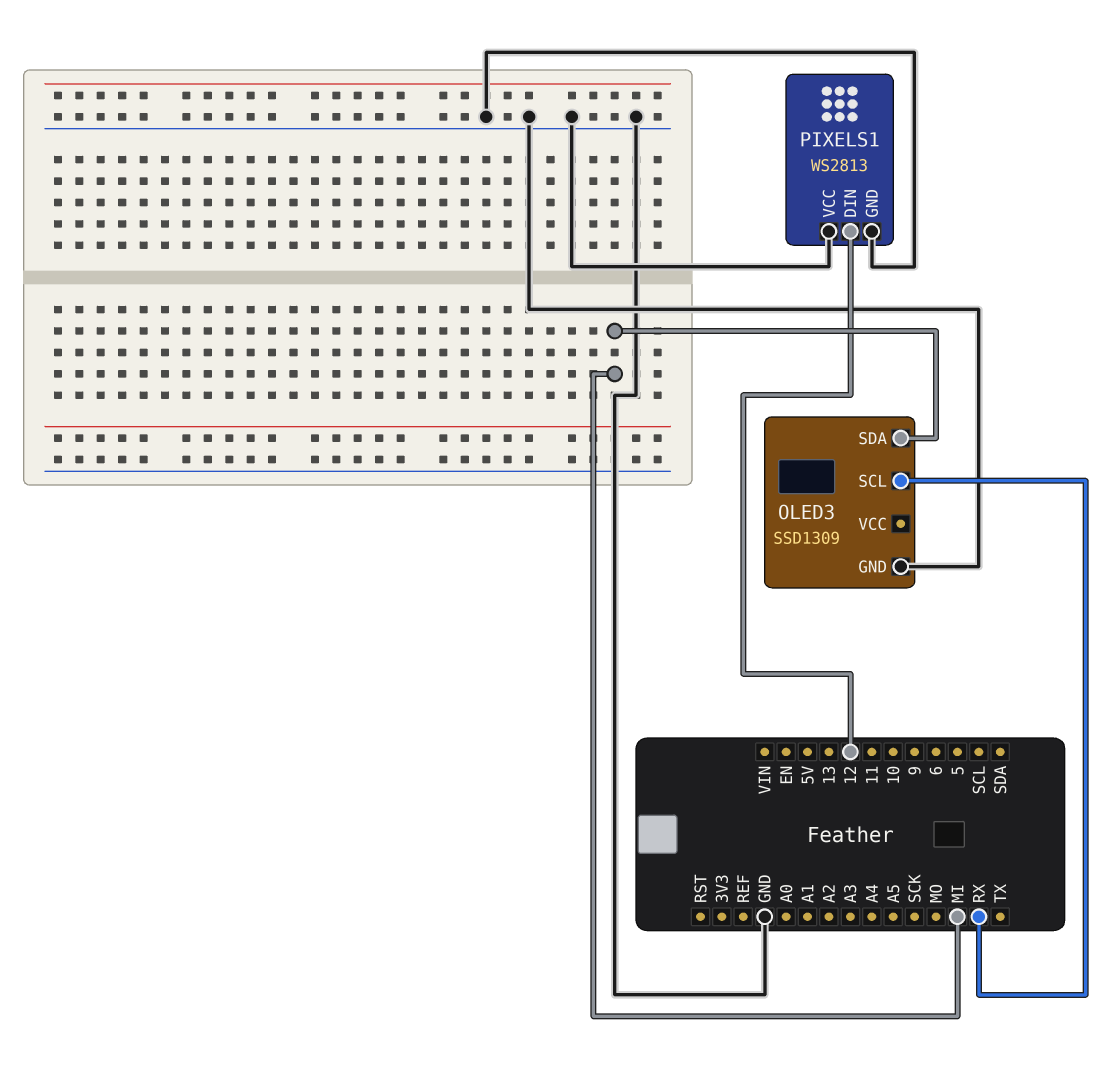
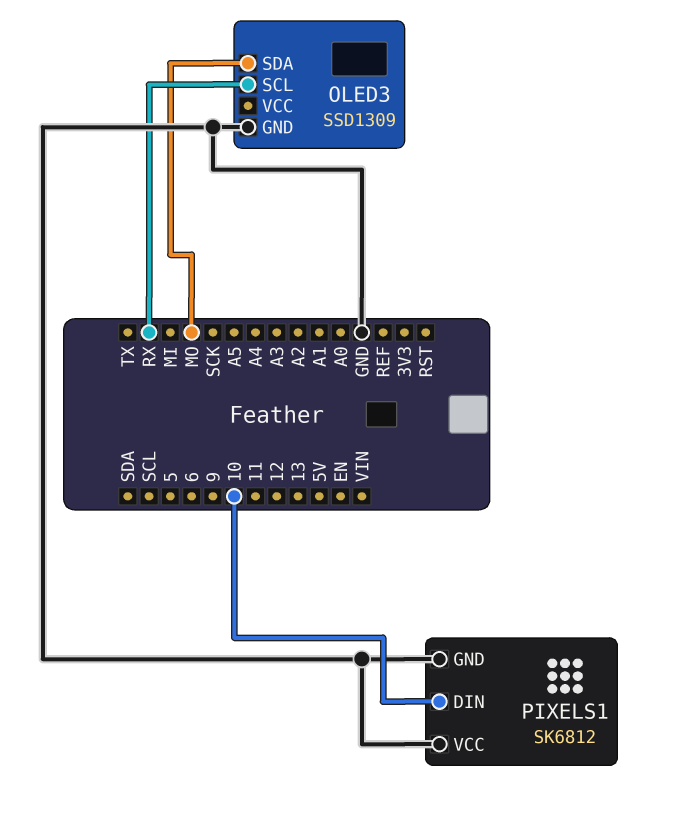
OLED3 pin SDA: MI -> MO
PIXELS1: WS2813 -> SK6812
PIXELS1 pin DIN: 12 -> 10

